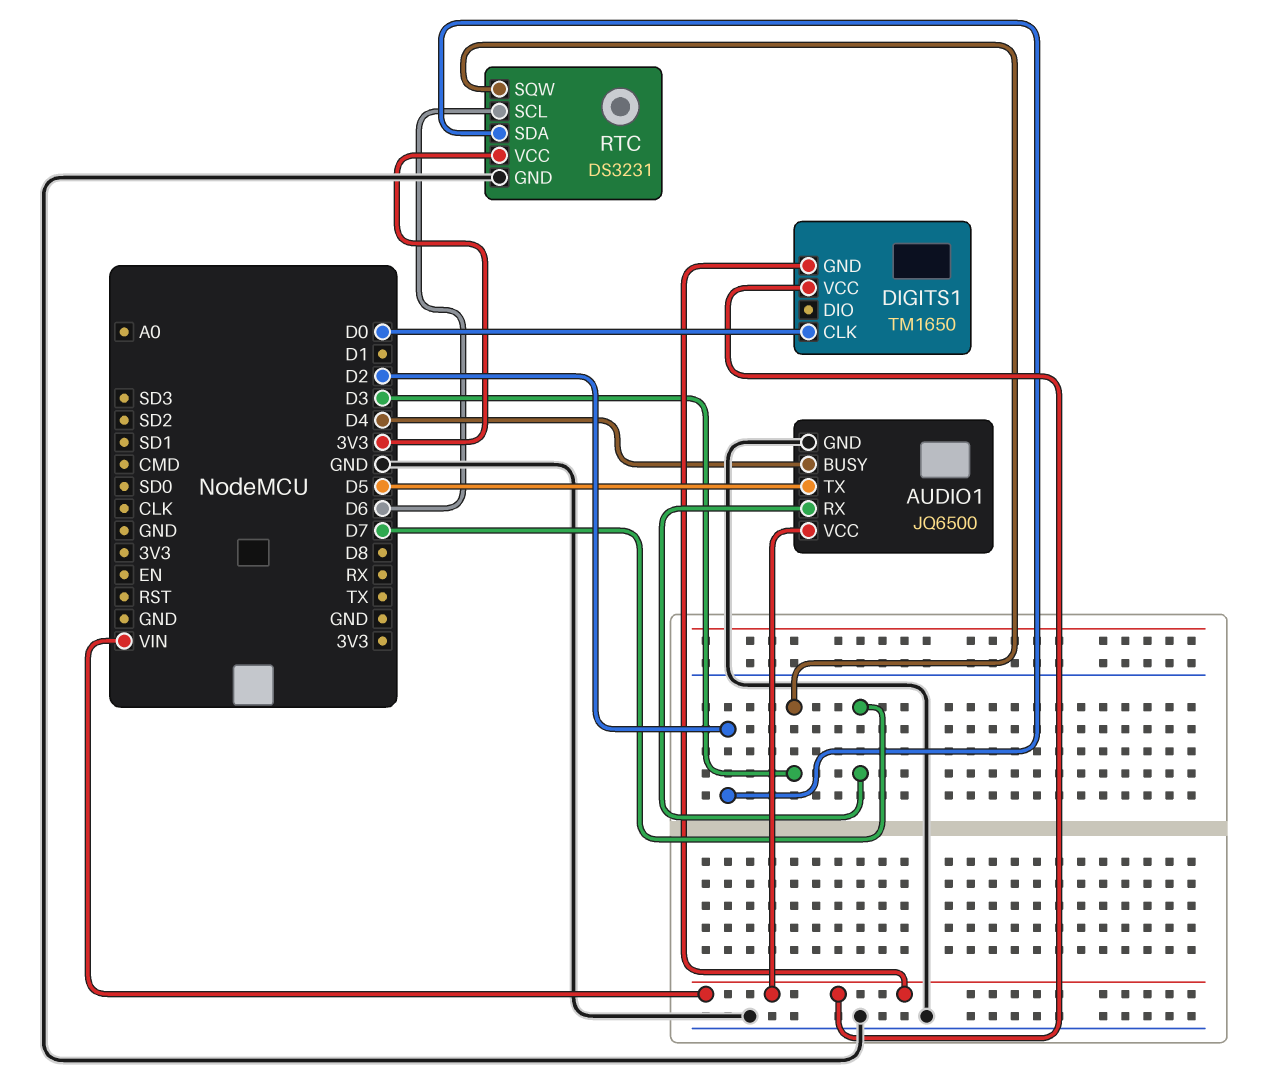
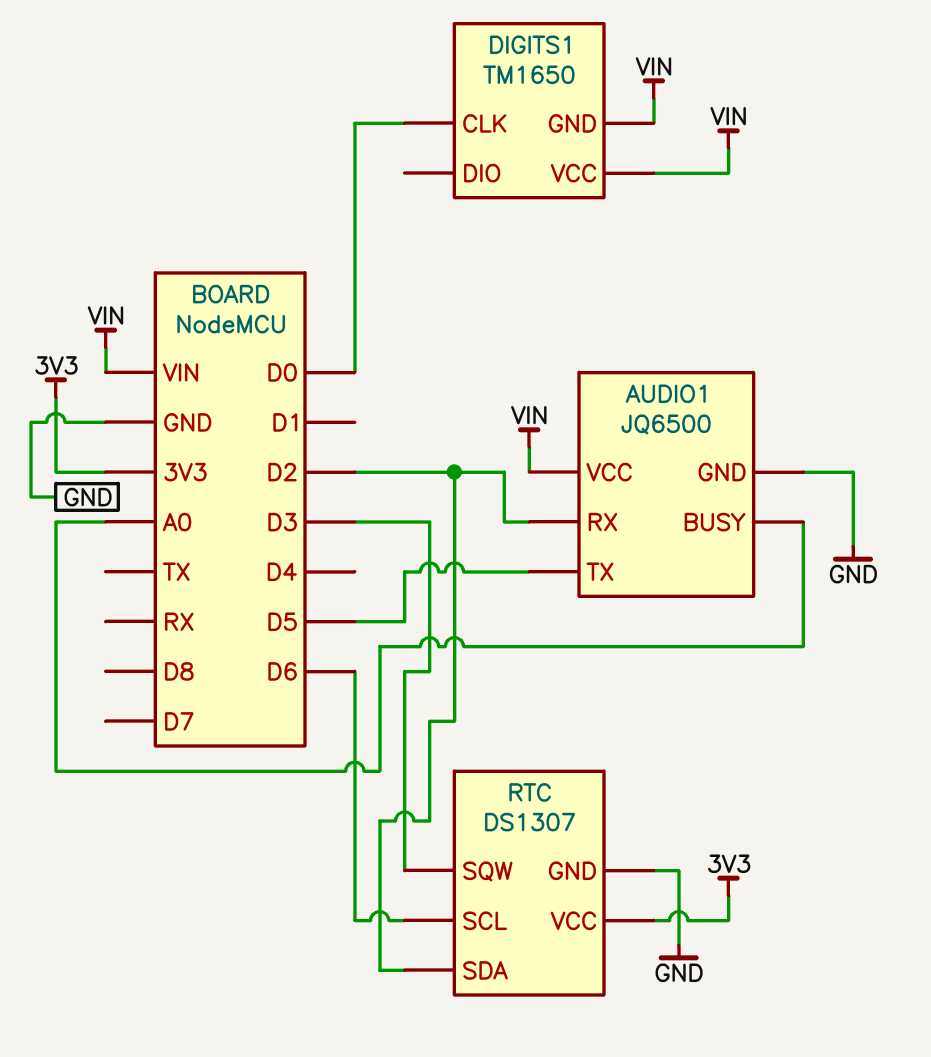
AUDIO1 pin BUSY: D4 -> A0
AUDIO1 pin RX: D7 -> D2
RTC: DS3231 -> DS1307

